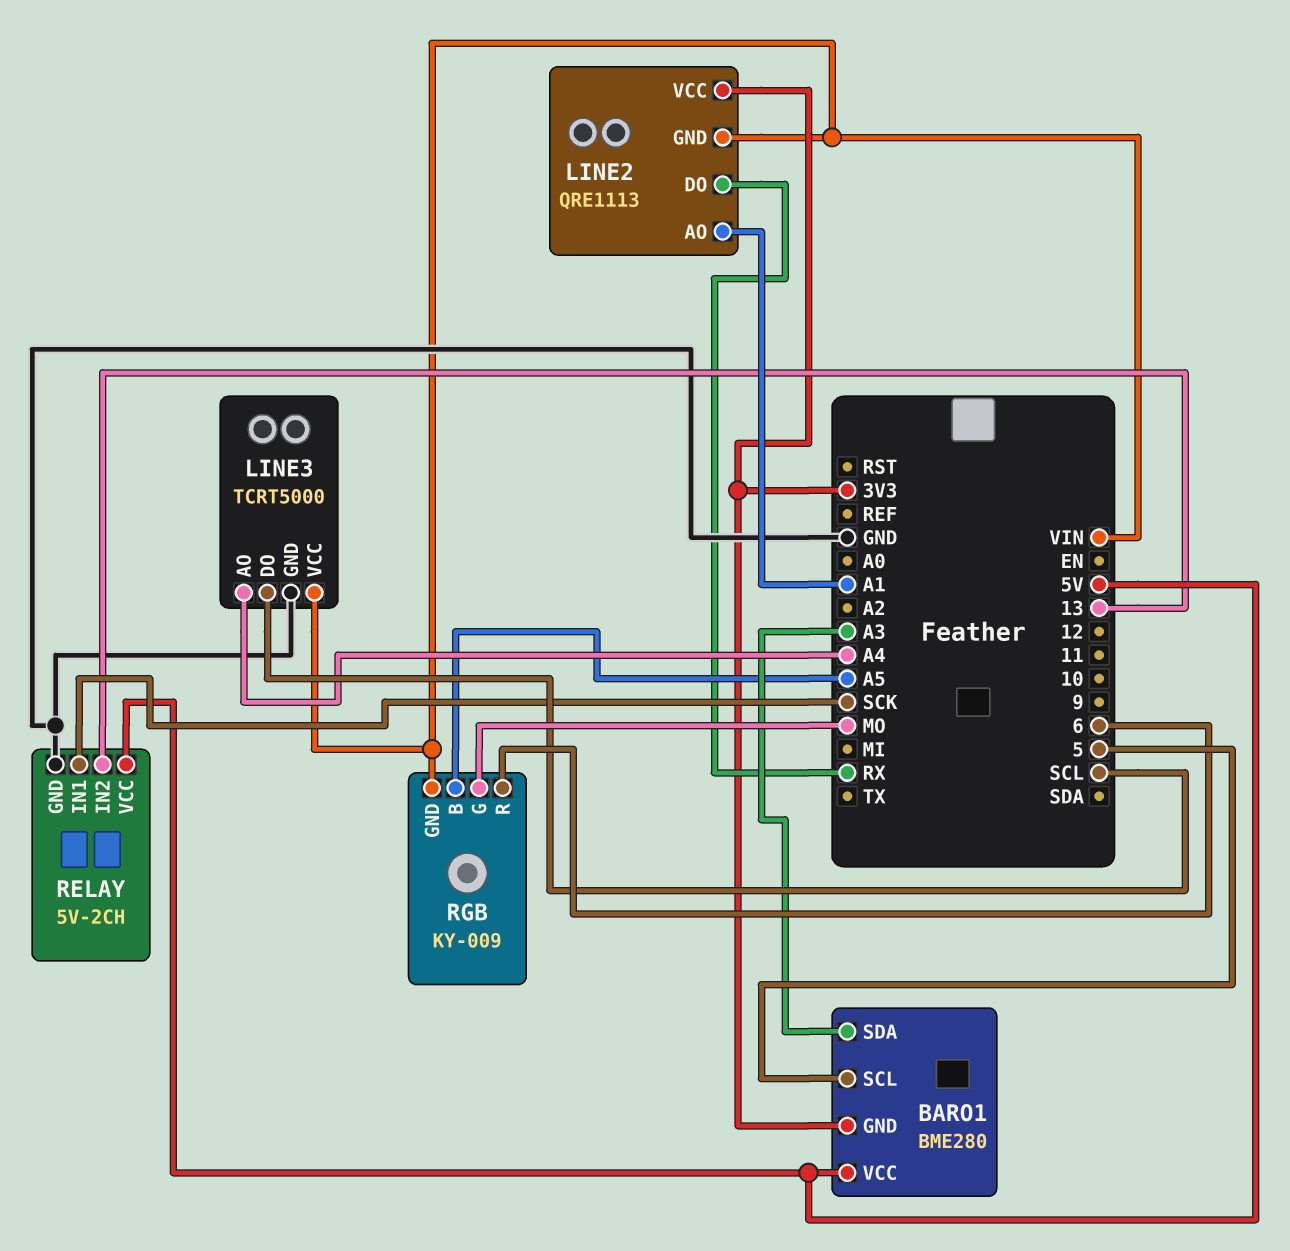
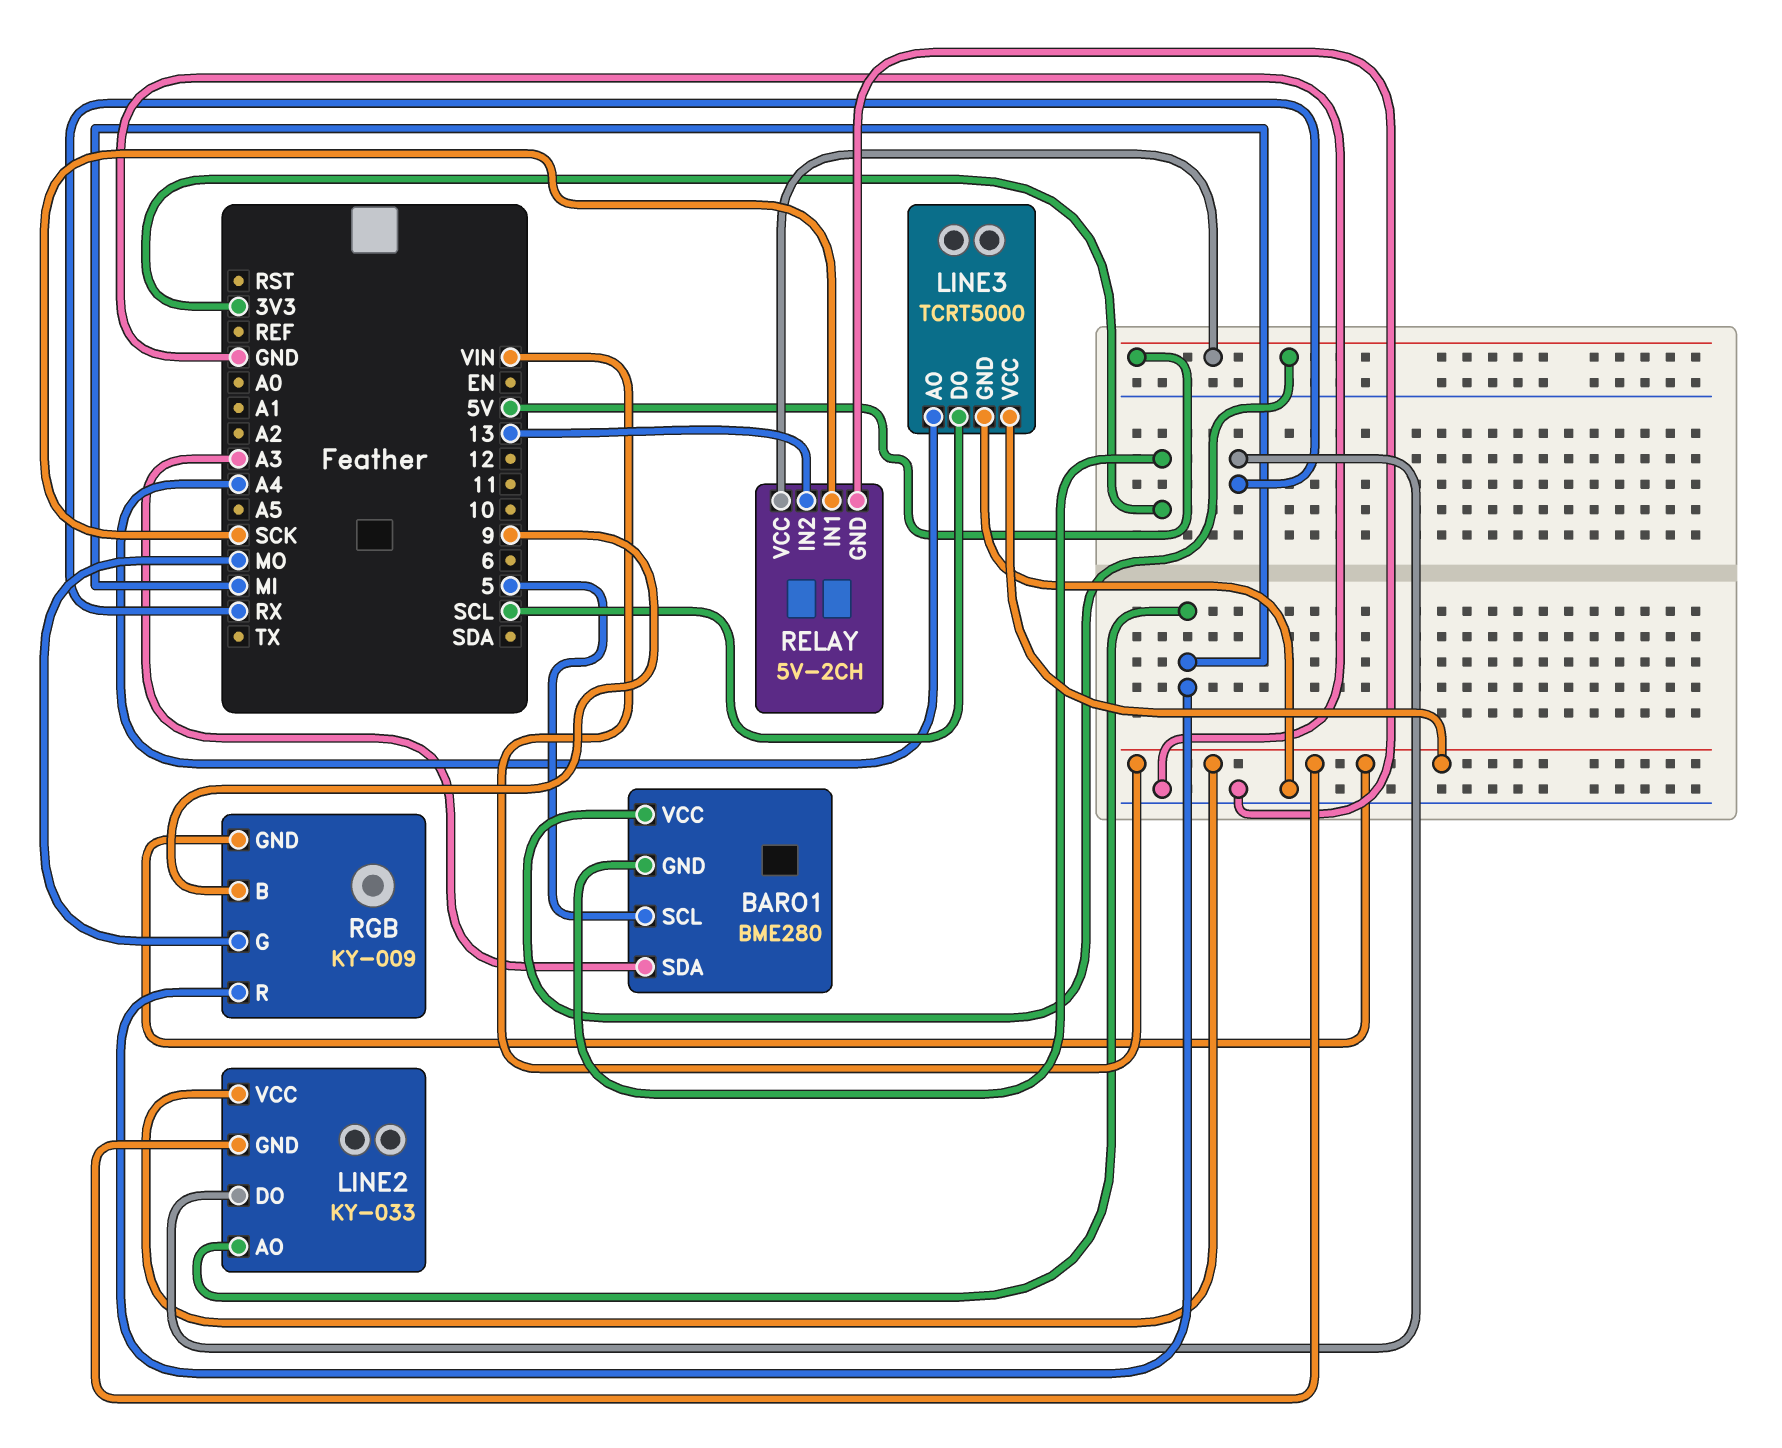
LINE2: QRE1113 -> KY-033
LINE2 pin AO: A1 -> MI
LINE2 pin VCC: 3V3 -> VIN
RGB pin B: A5 -> 9
RGB pin R: 6 -> MI

